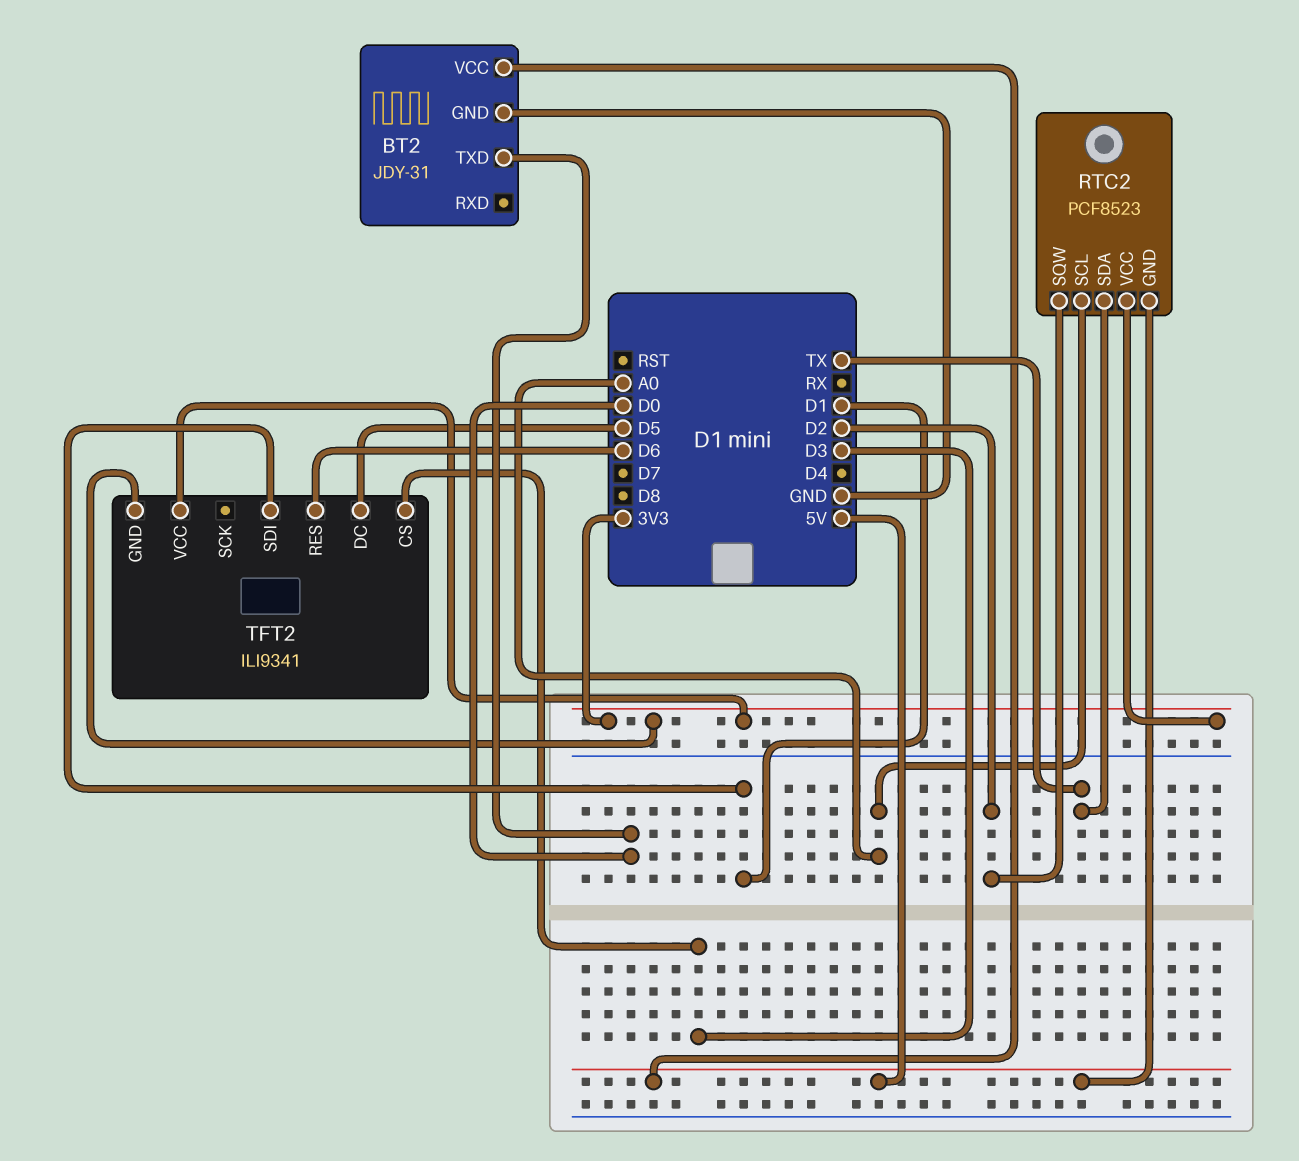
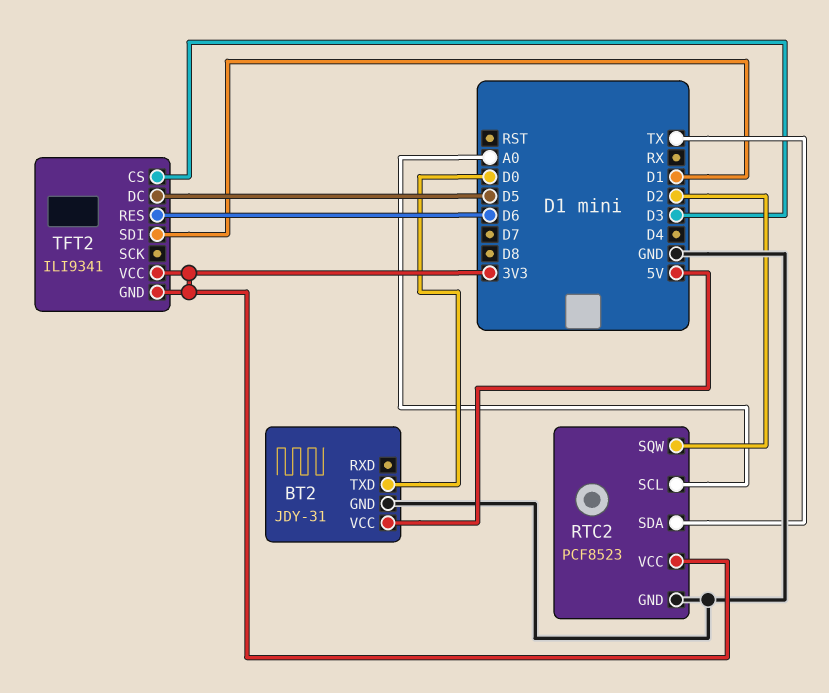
RTC2 pin GND: 5V -> GND

